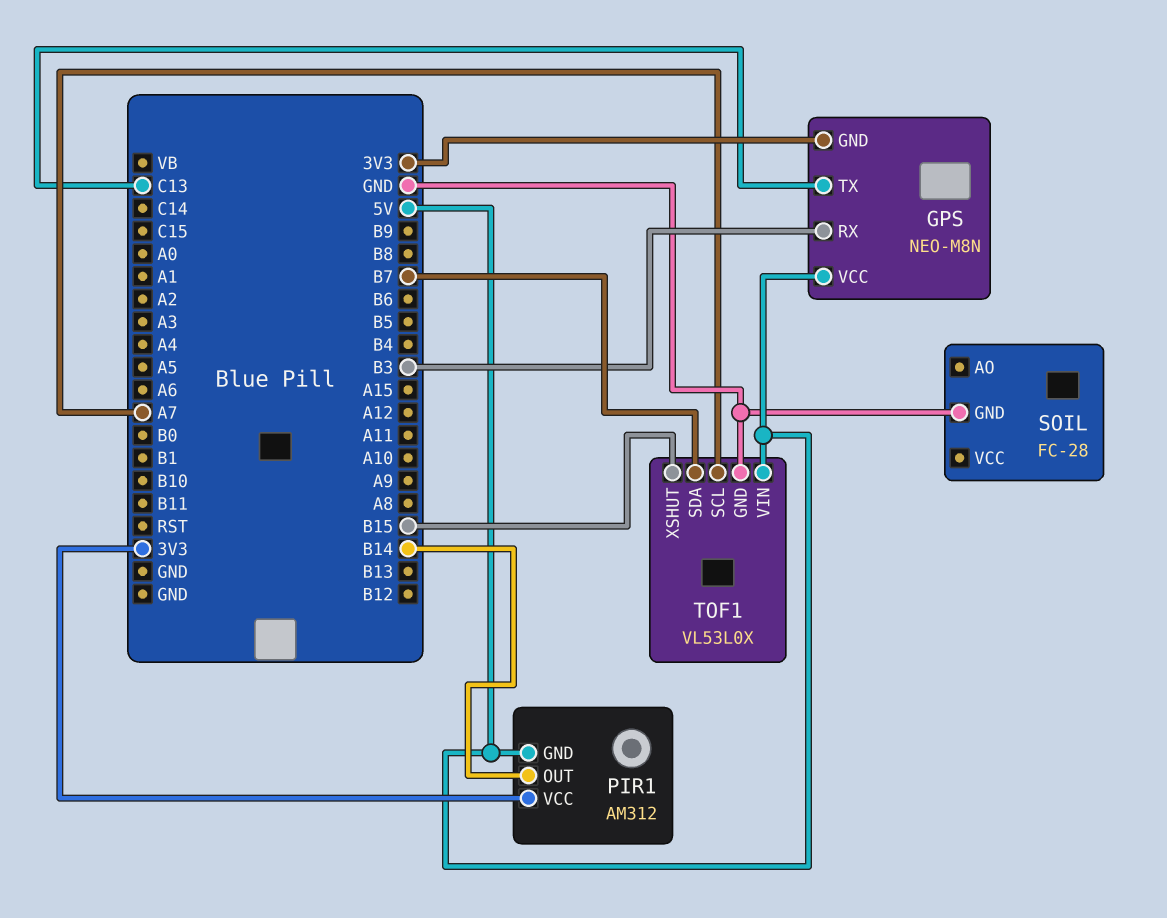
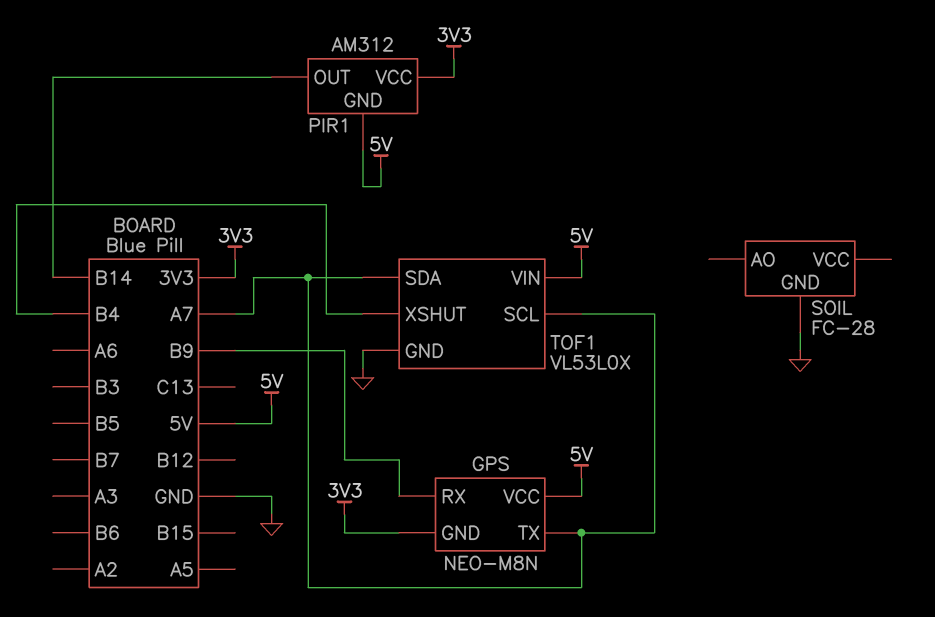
GPS pin RX: B3 -> B9
GPS pin TX: C13 -> A7
TOF1 pin SDA: B7 -> A7
TOF1 pin XSHUT: B15 -> B4

